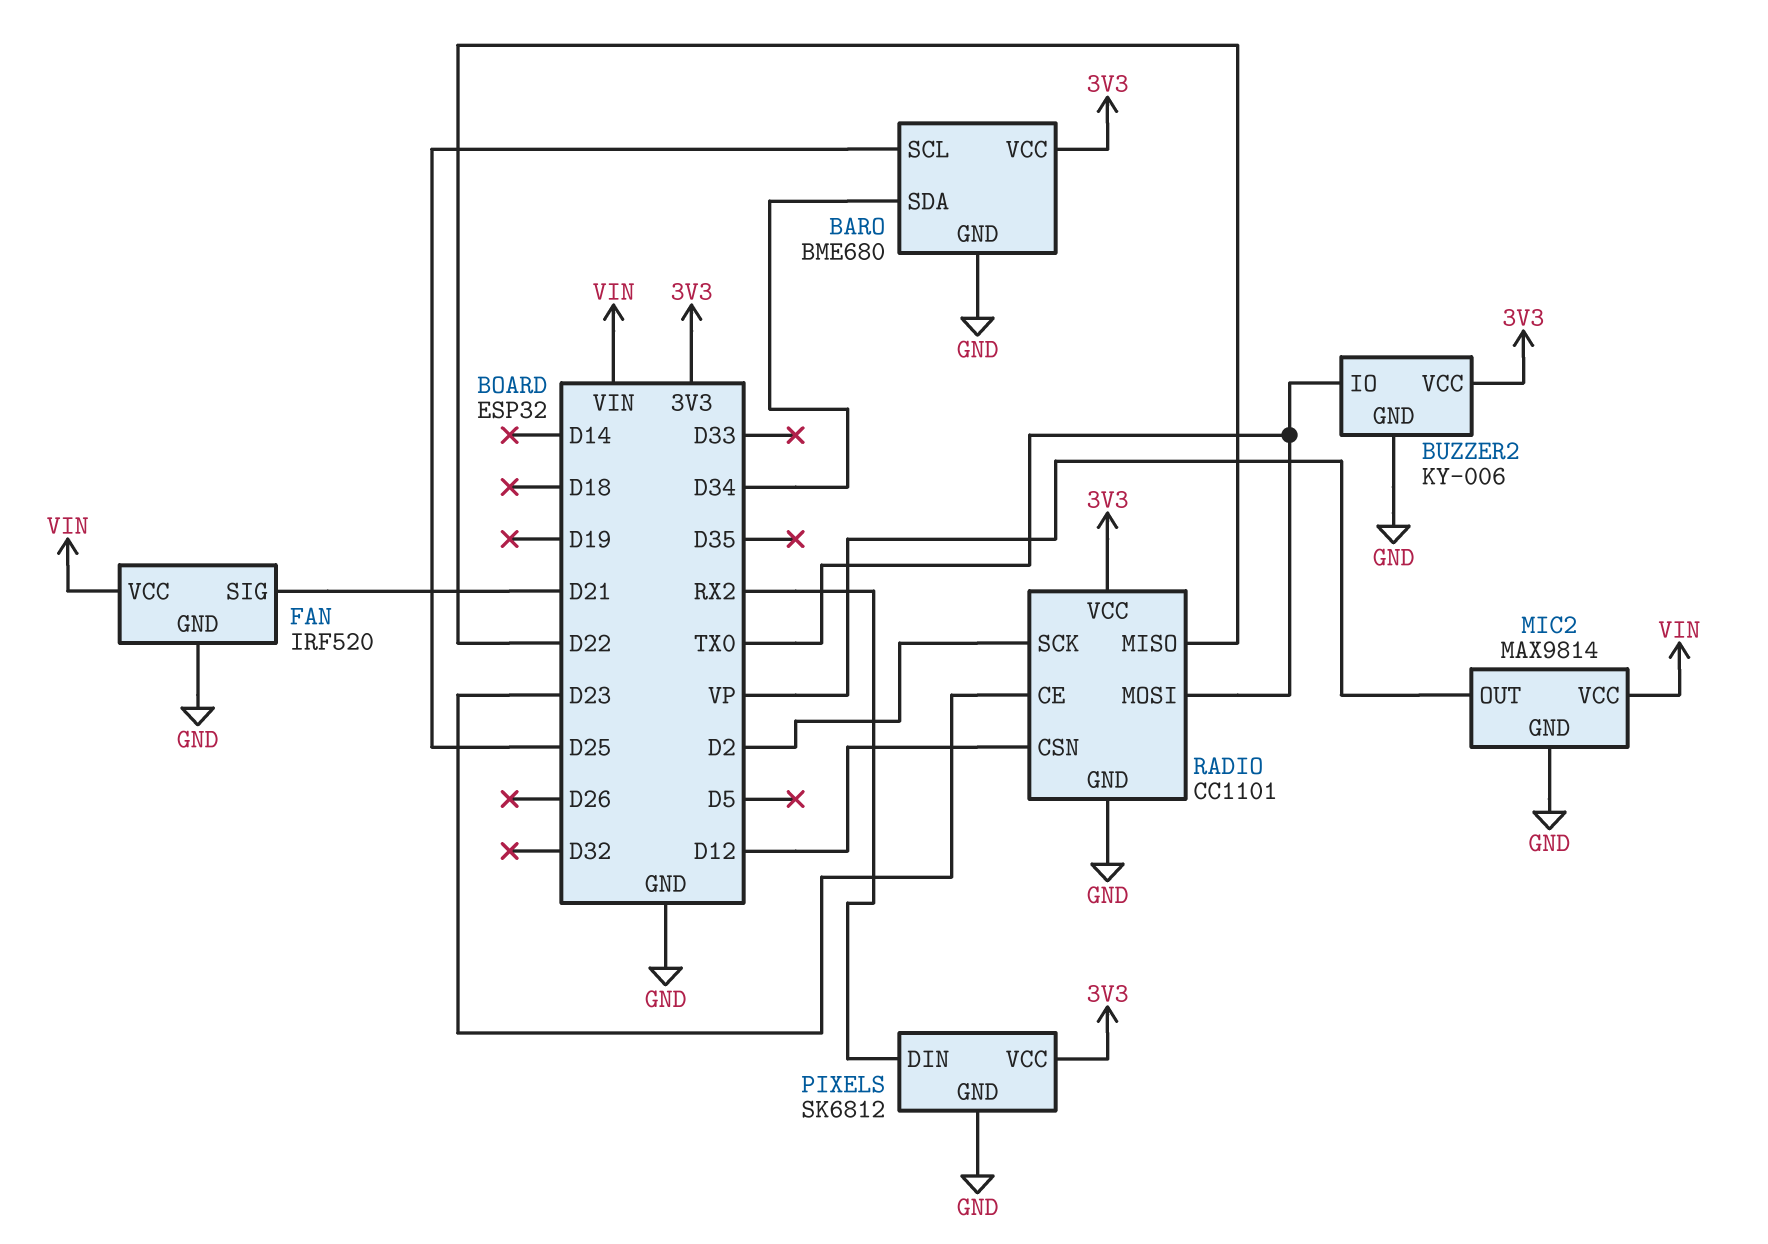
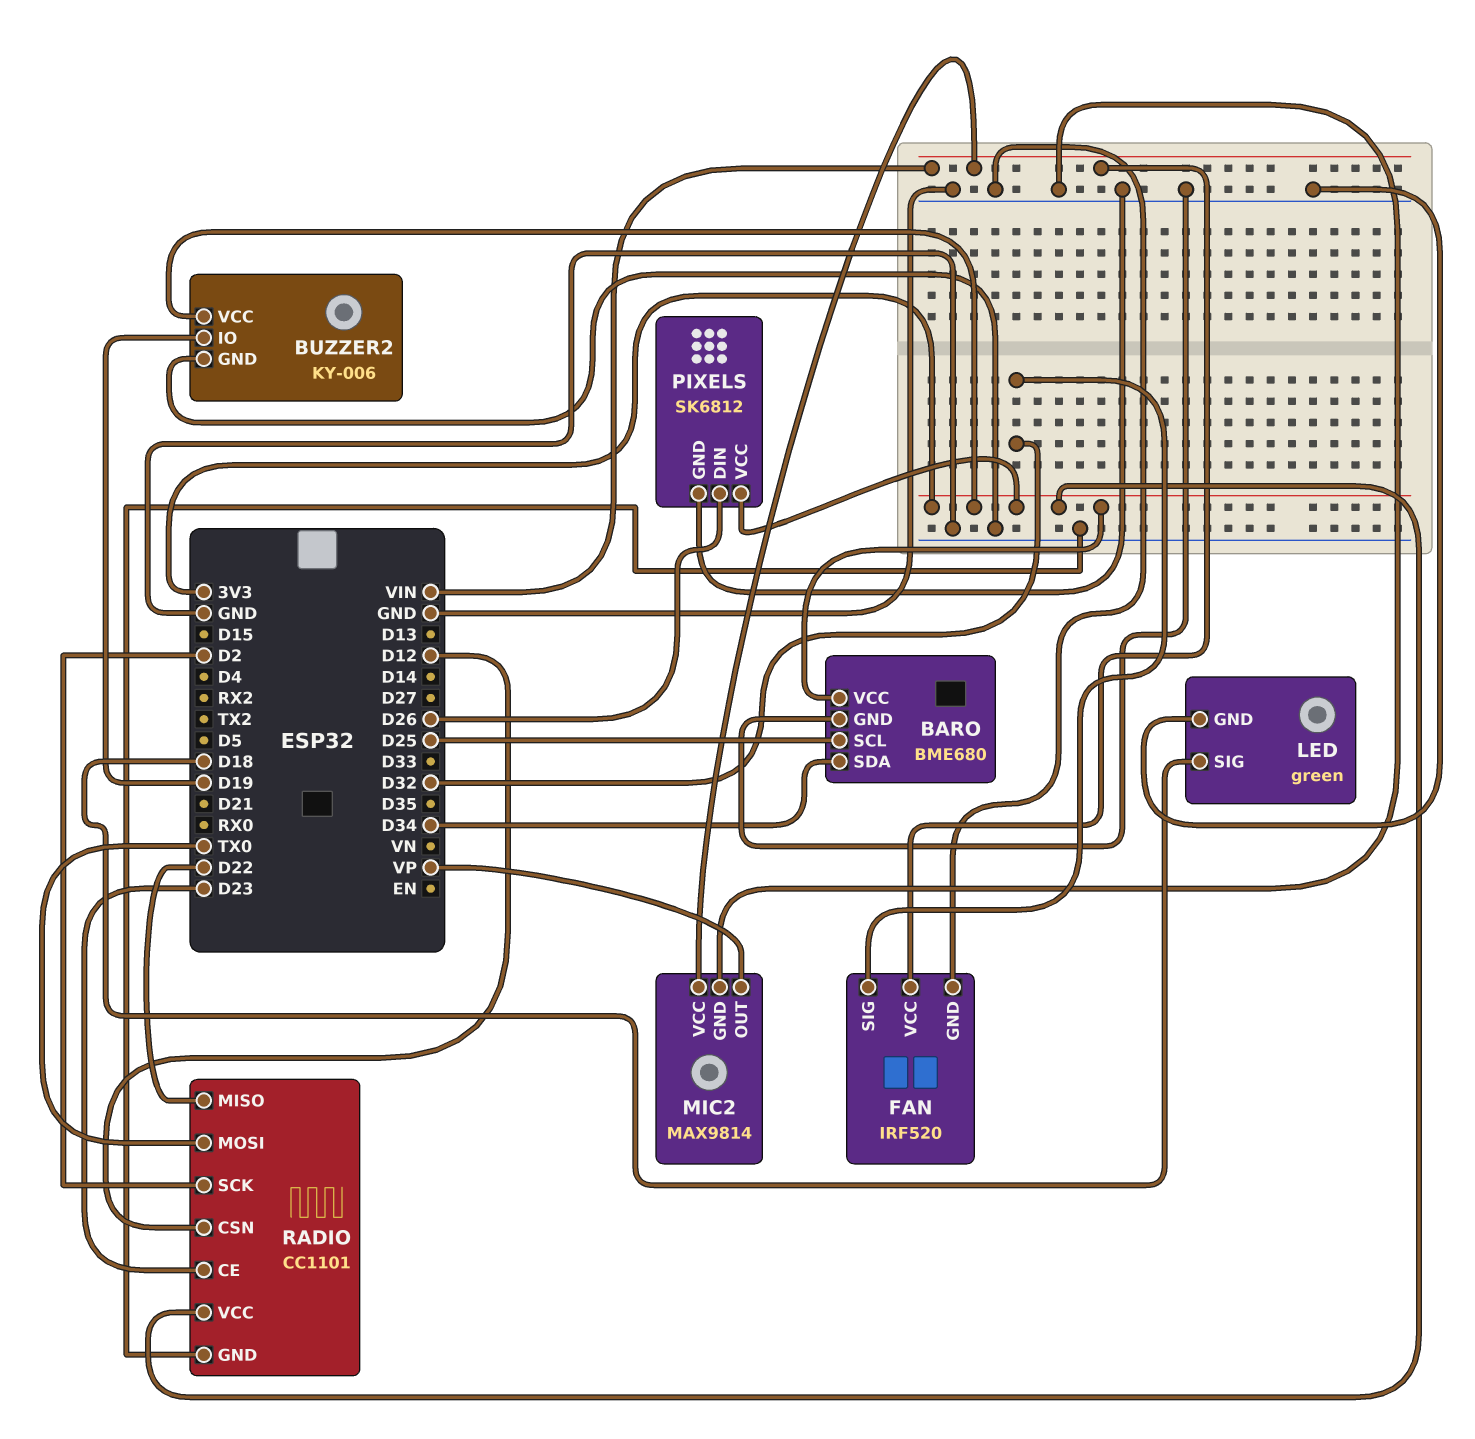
BUZZER2 pin IO: TX0 -> D19
FAN pin SIG: D21 -> D32
LED: none -> green
LED pin GND: none -> GND
LED pin SIG: none -> D18
PIXELS pin DIN: RX2 -> D26

